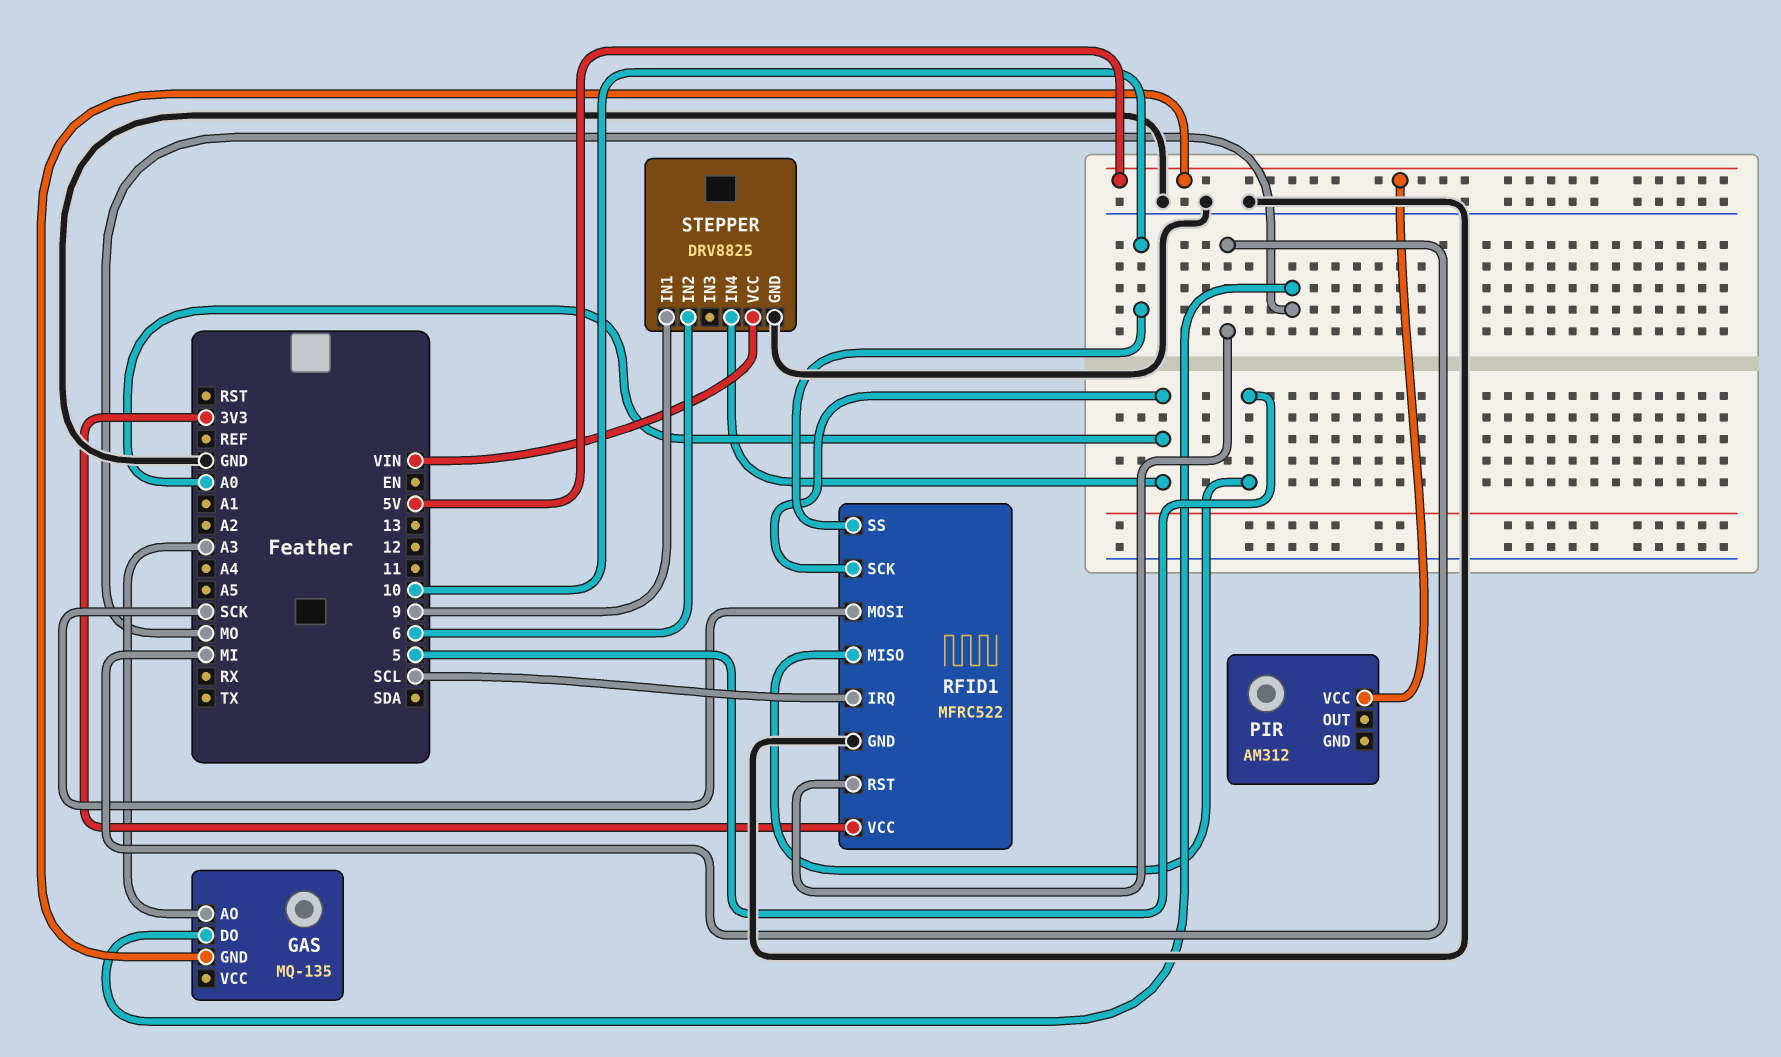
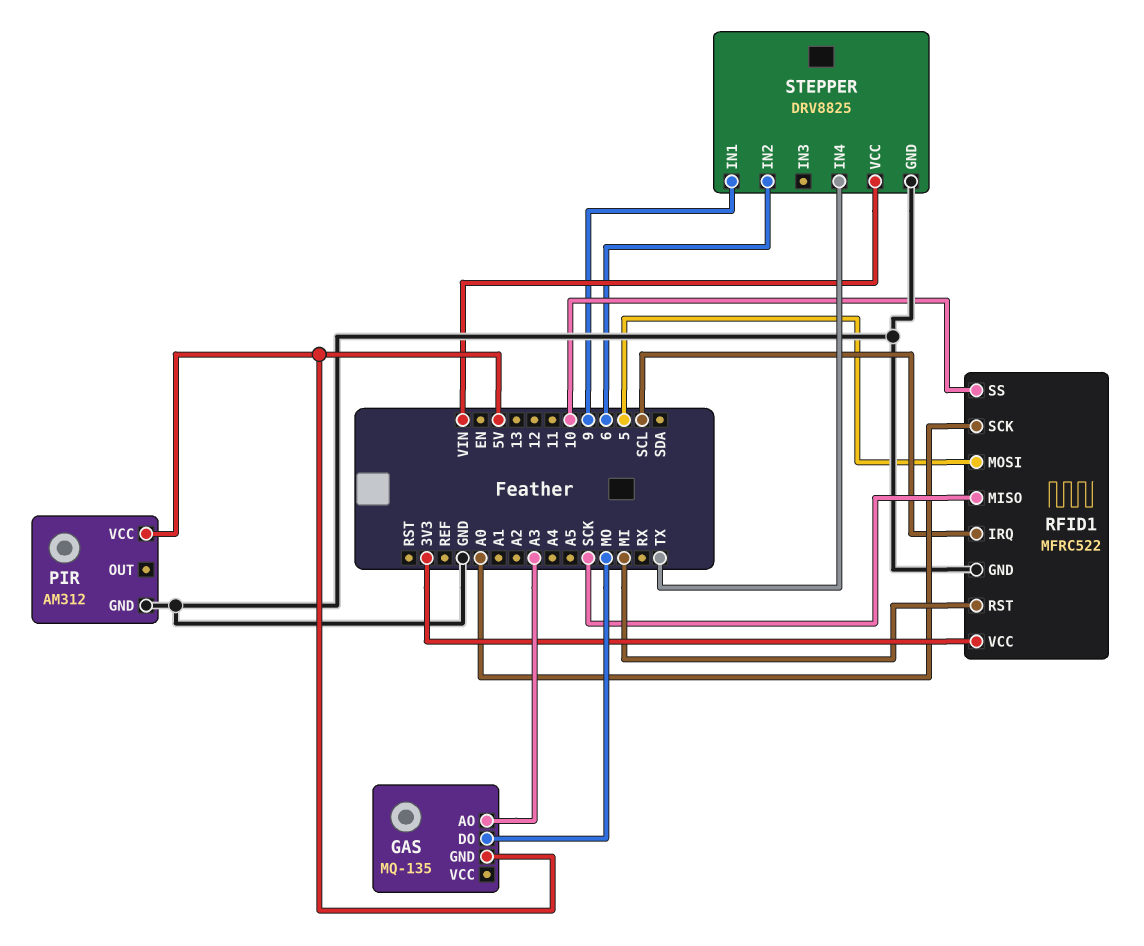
PIR pin GND: none -> GND
RFID1 pin MISO: 5 -> SCK
RFID1 pin MOSI: SCK -> 5
STEPPER pin IN4: A0 -> TX

